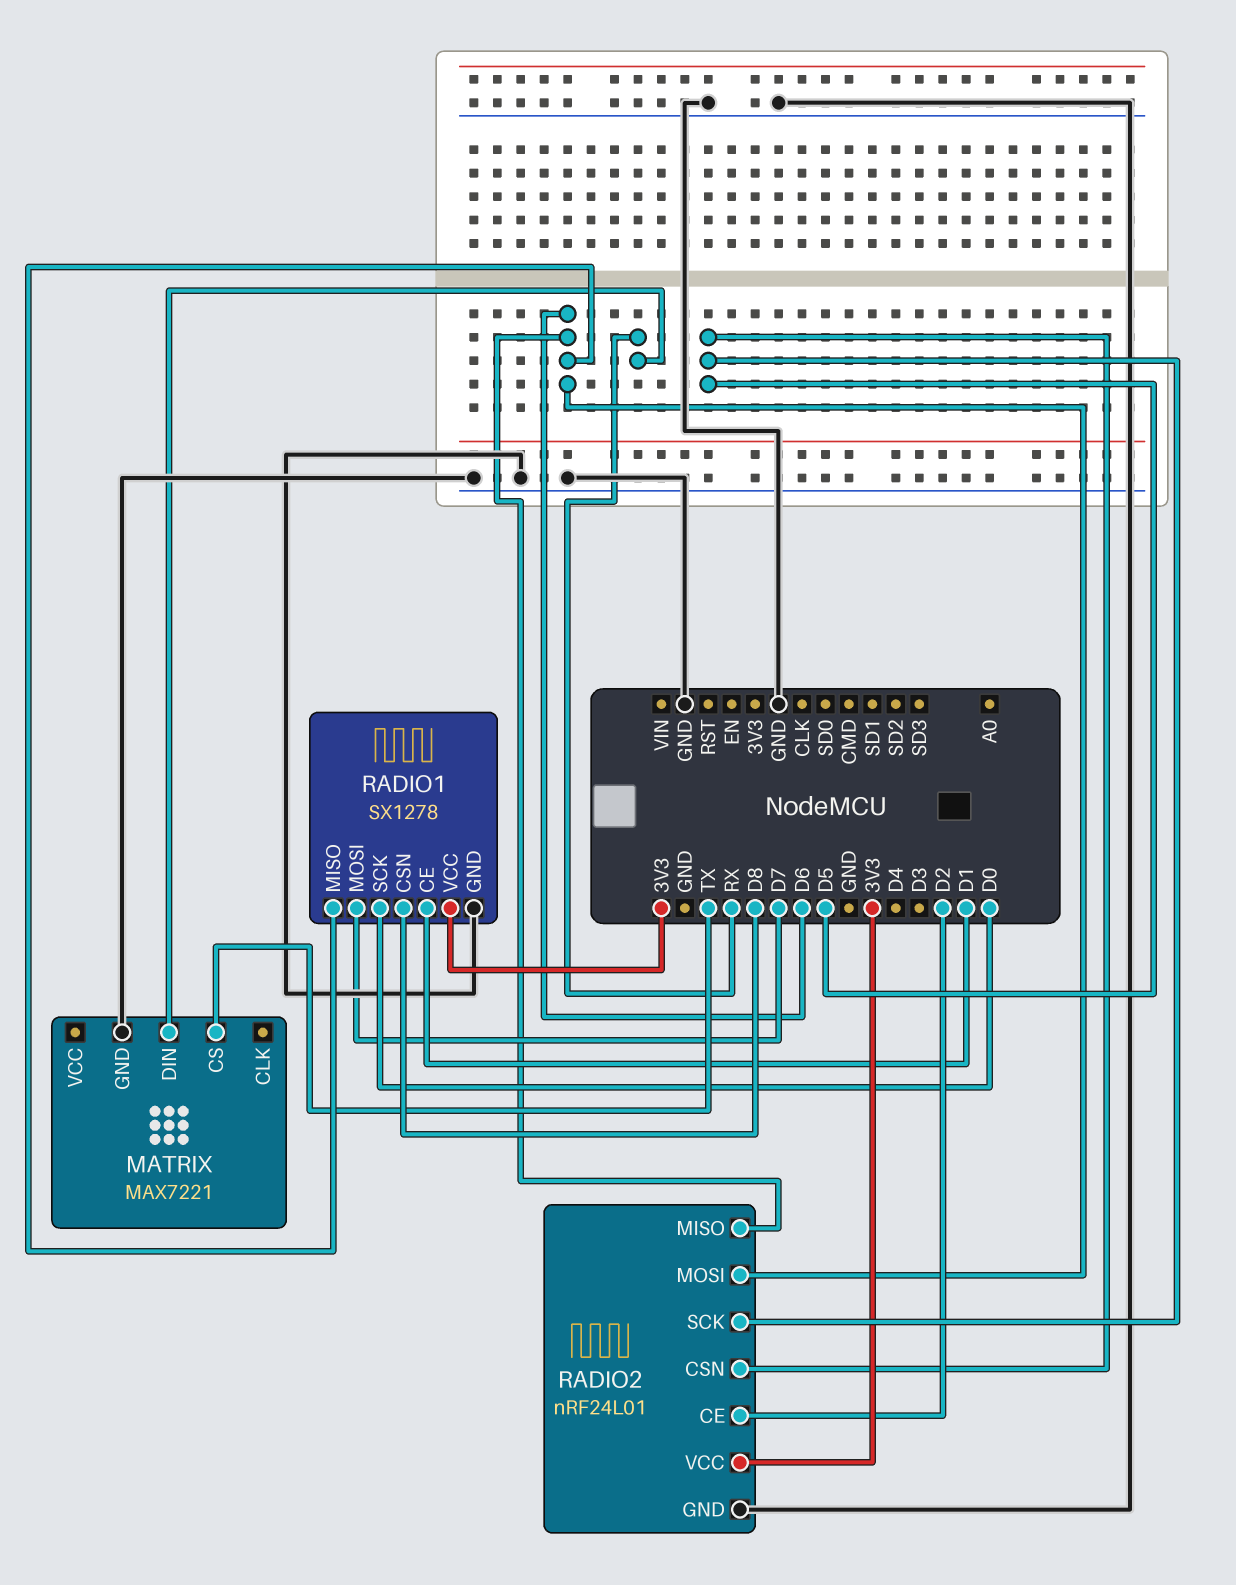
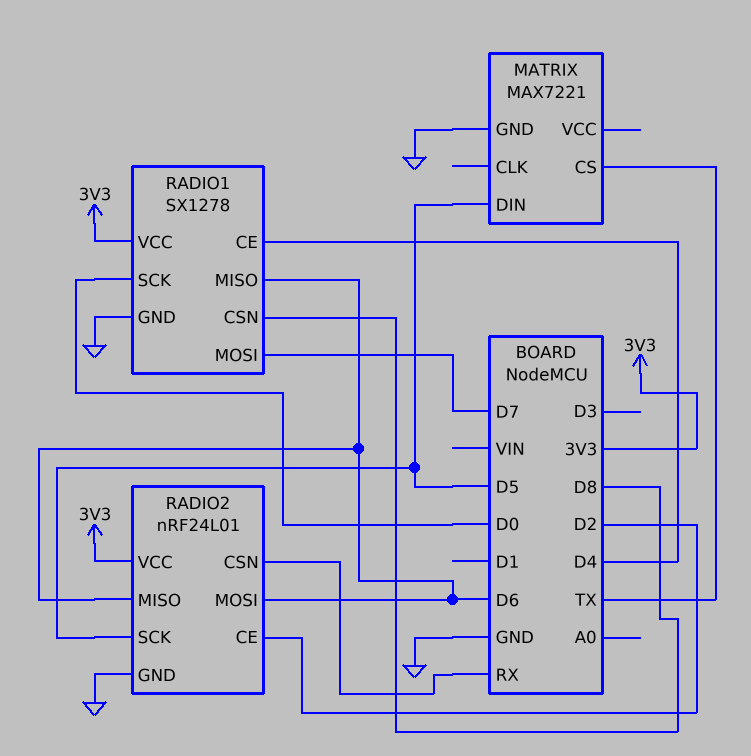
MATRIX pin DIN: RX -> D5
RADIO1 pin CE: D1 -> D4
RADIO2 pin CSN: D5 -> RX

